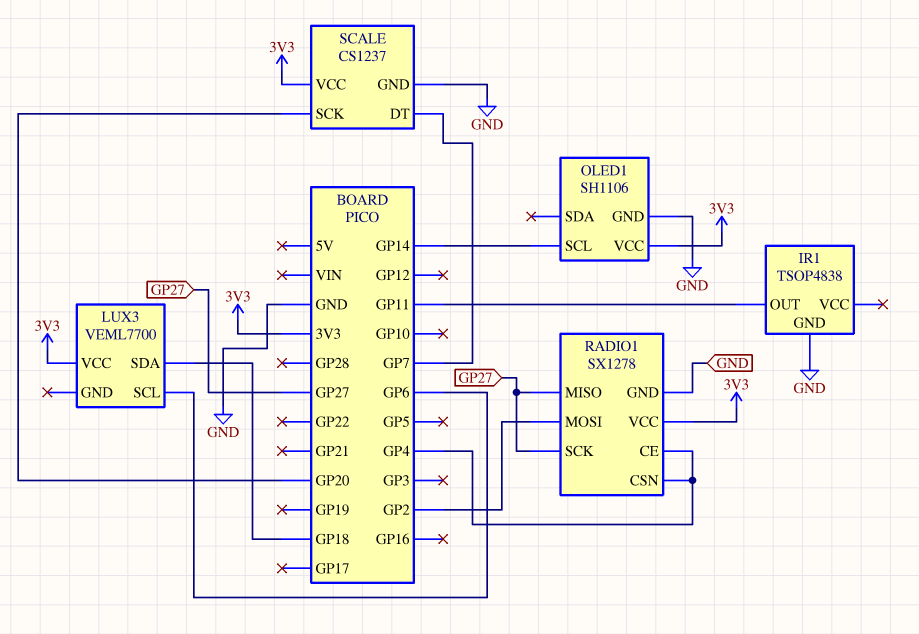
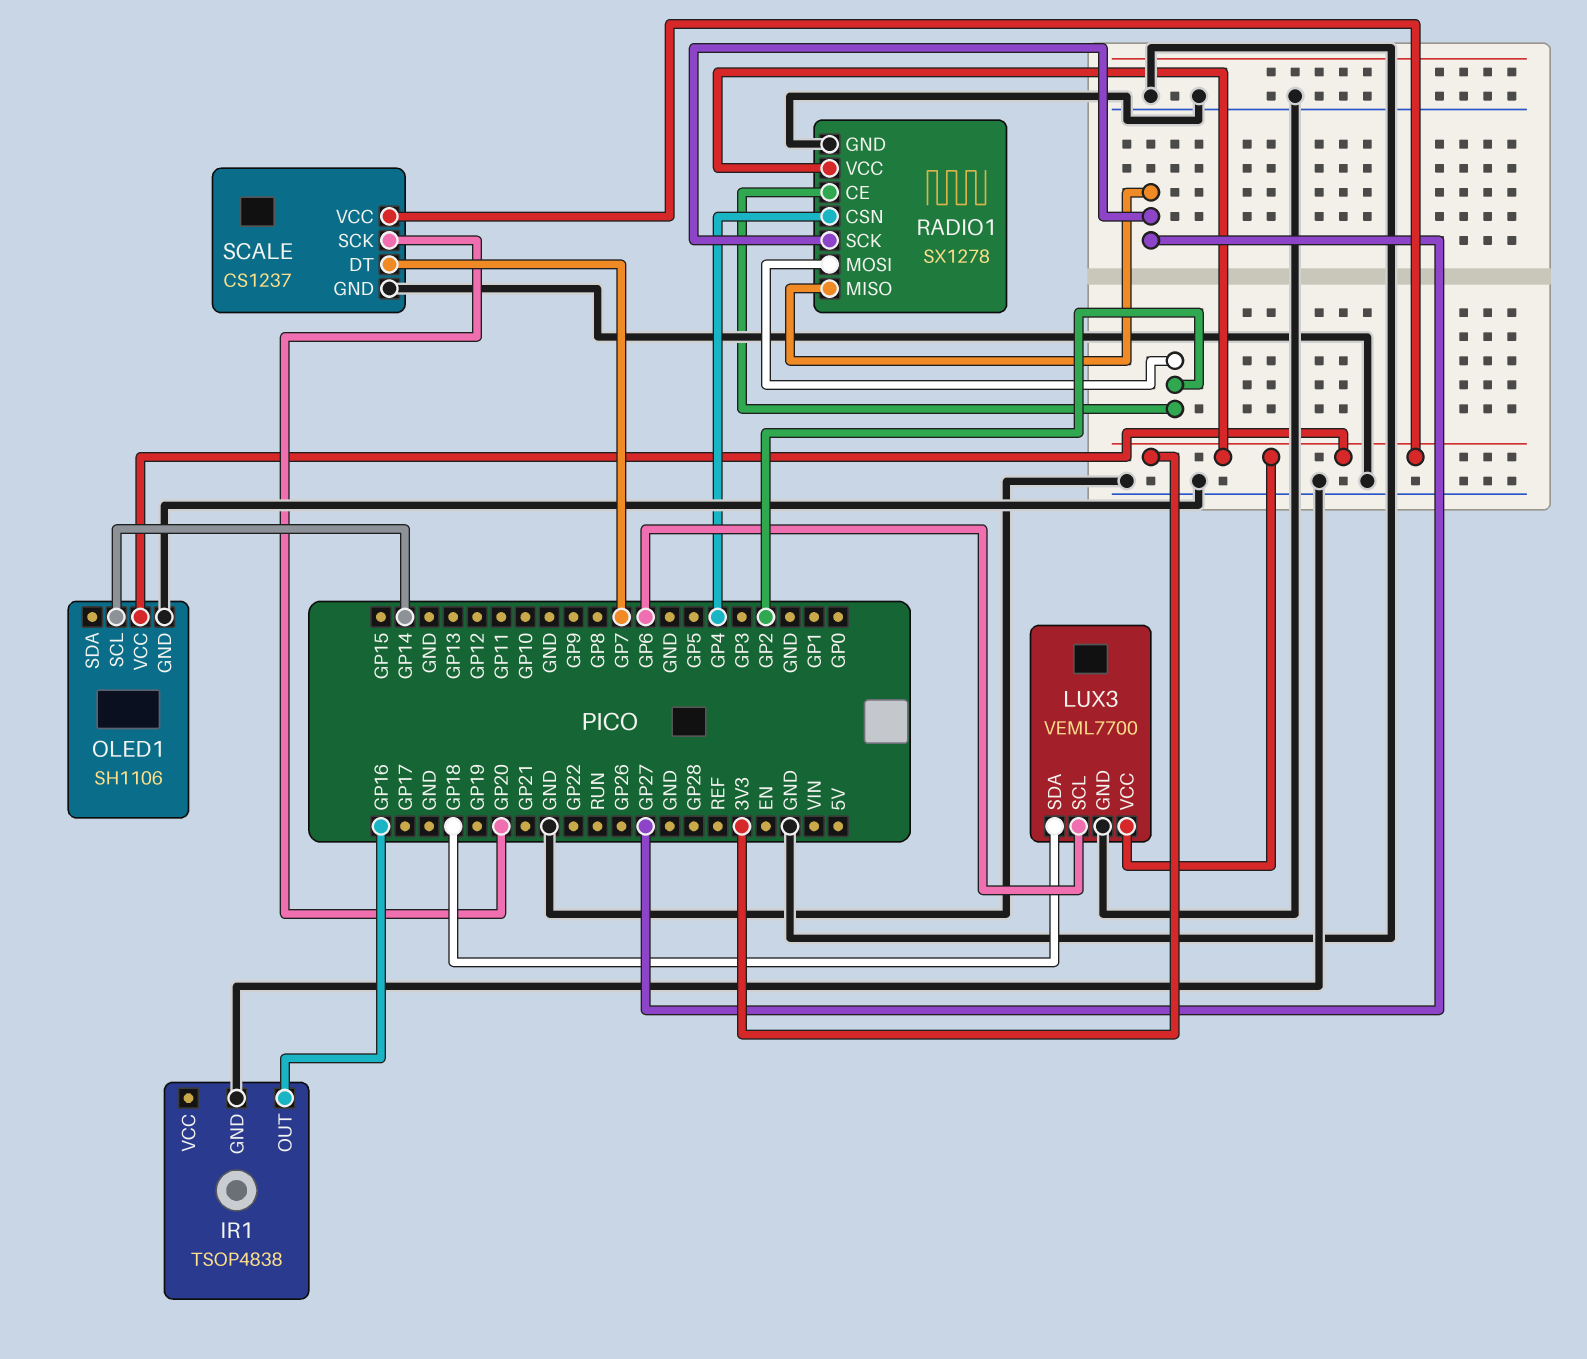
IR1 pin OUT: GP11 -> GP16
LUX3 pin GND: none -> GND
RADIO1 pin CE: GP4 -> GP2

